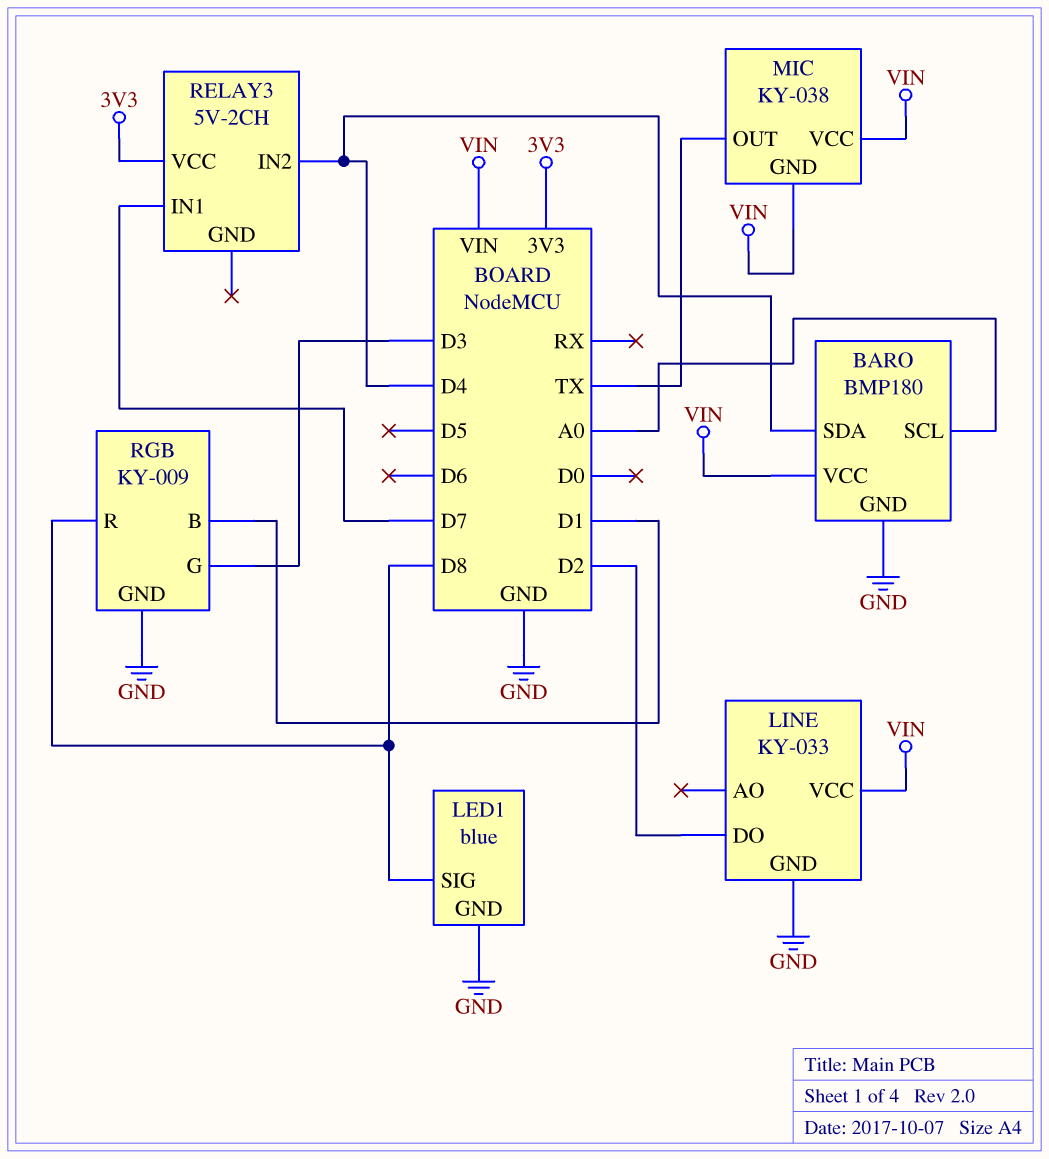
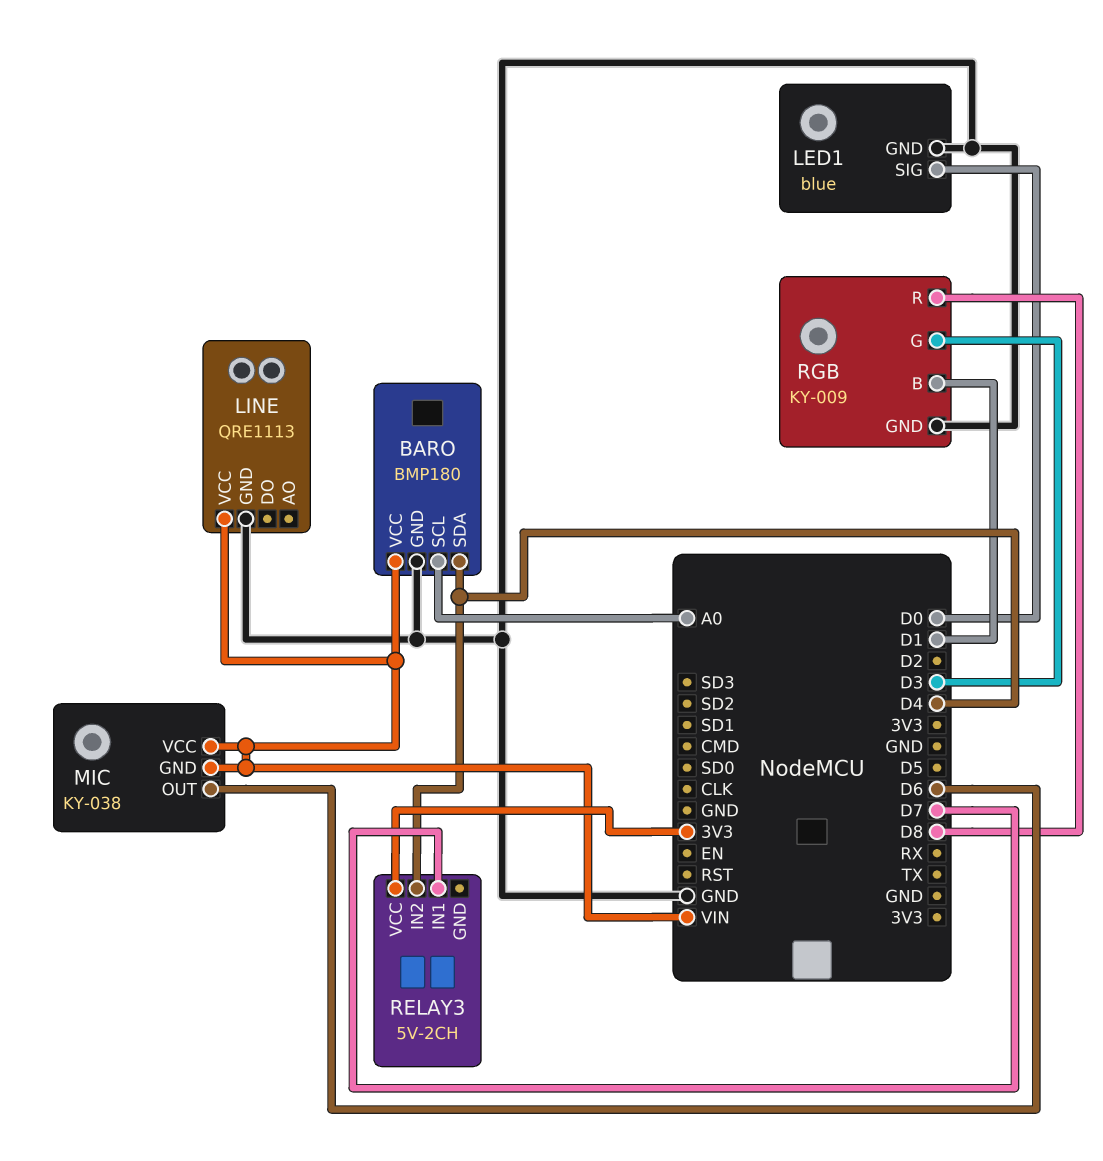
LED1 pin SIG: D8 -> D0
LINE: KY-033 -> QRE1113
LINE pin DO: D2 -> none
MIC pin OUT: TX -> D6

